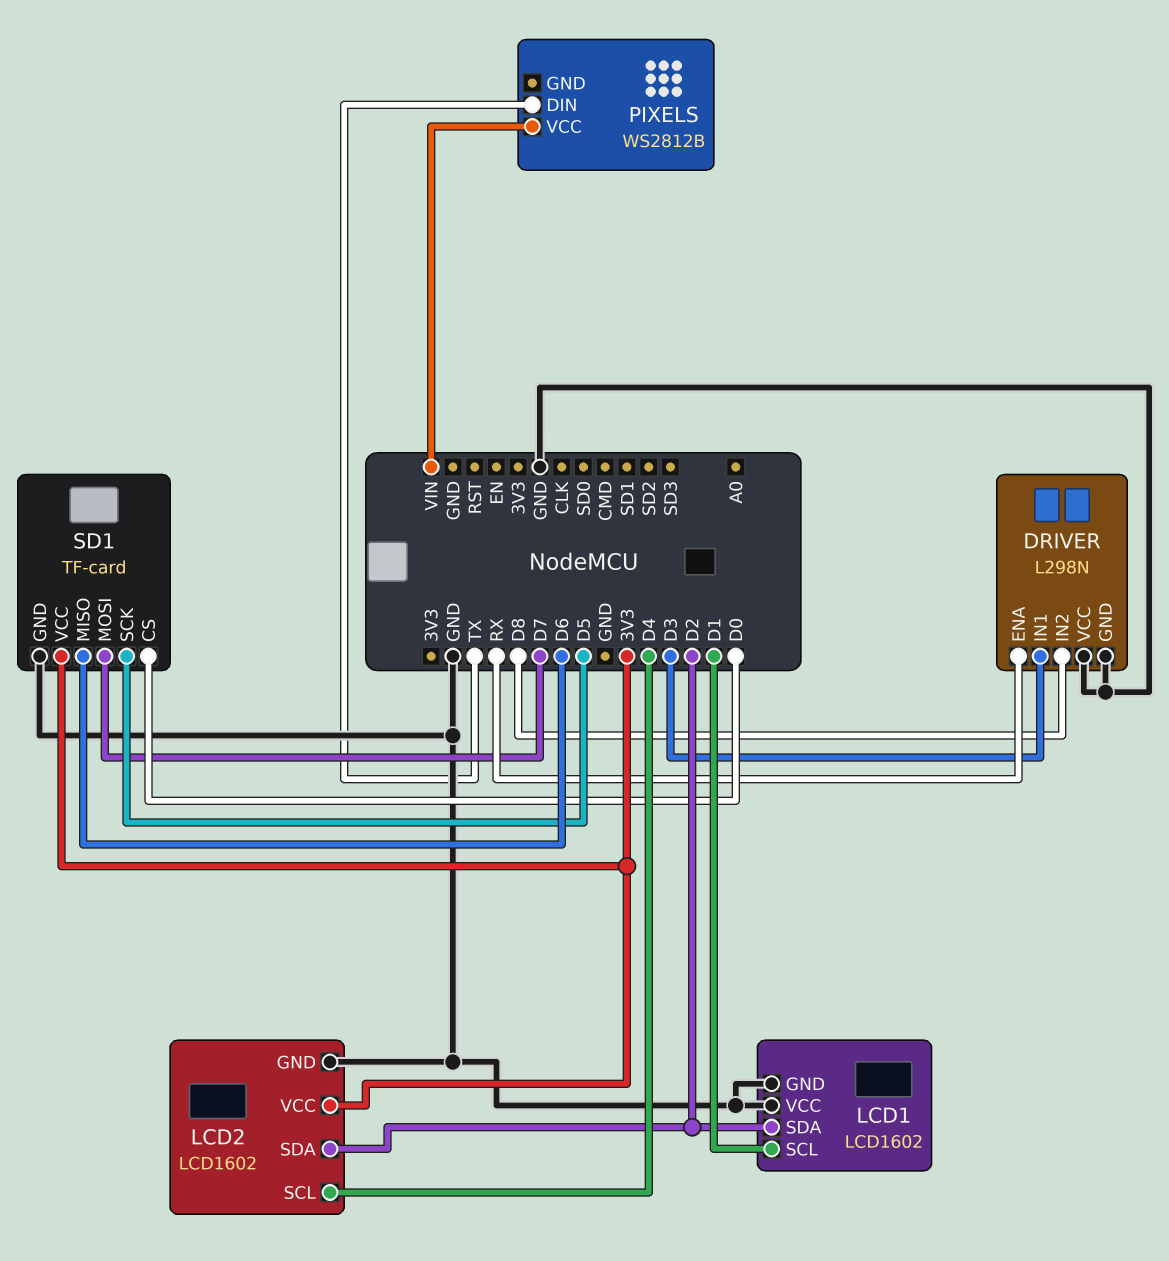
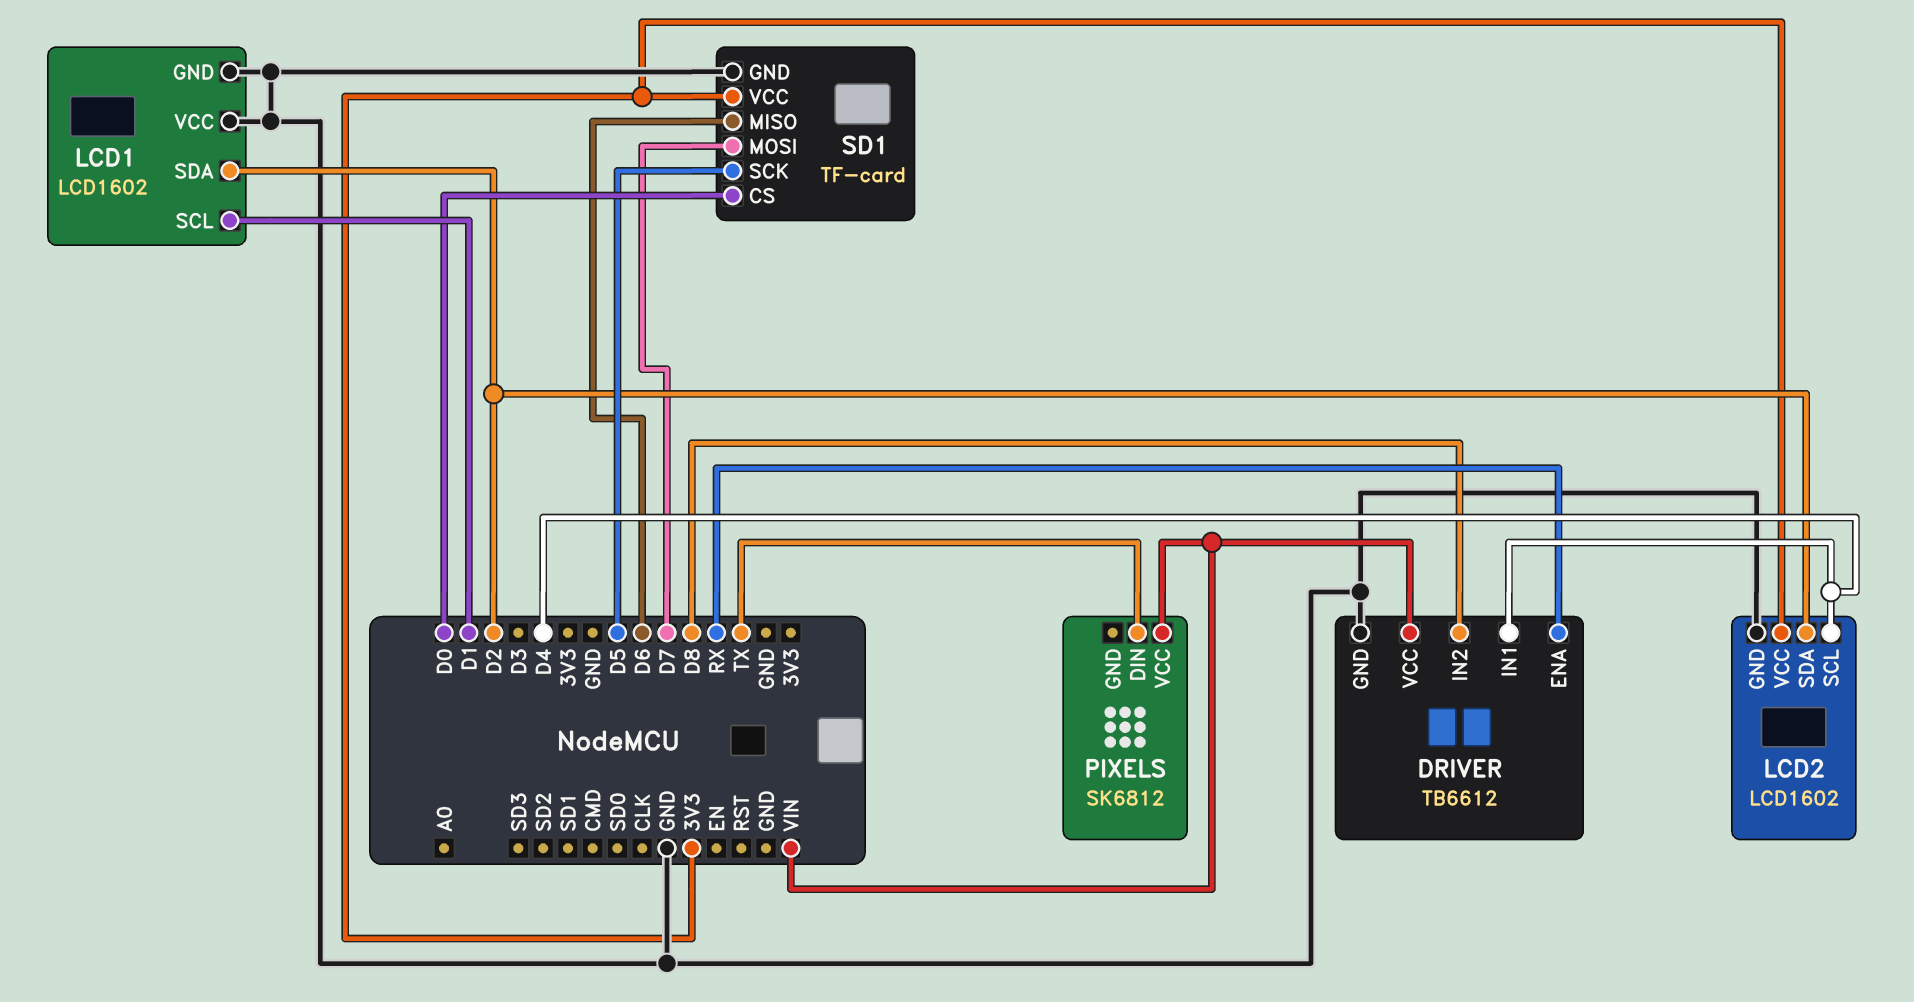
DRIVER: L298N -> TB6612
DRIVER pin IN1: D3 -> D4
DRIVER pin VCC: GND -> VIN
PIXELS: WS2812B -> SK6812

